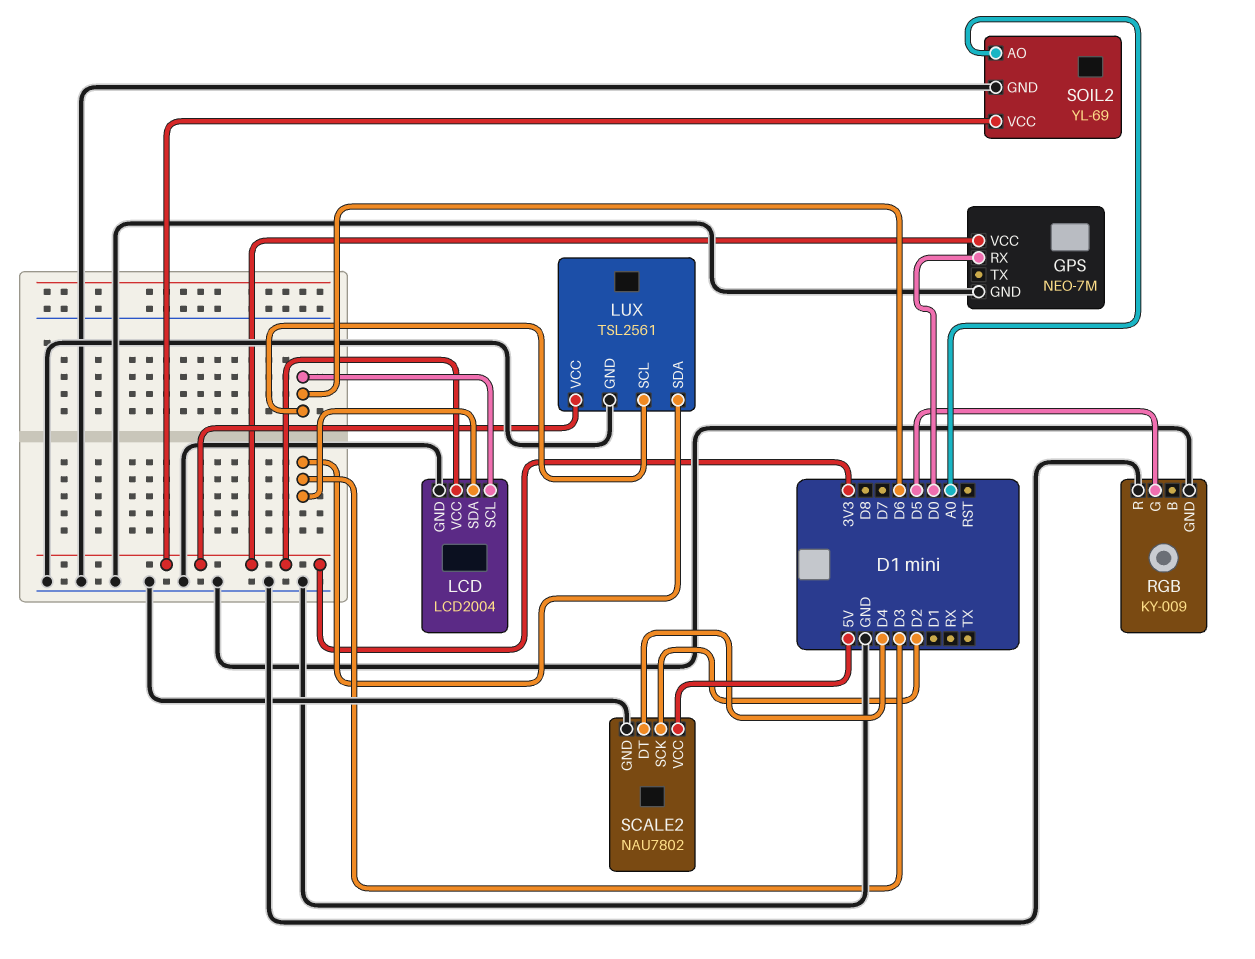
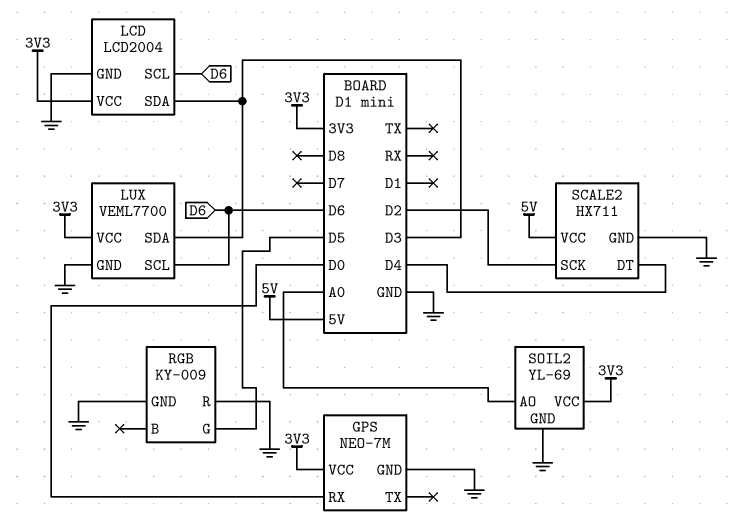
LUX: TSL2561 -> VEML7700
SCALE2: NAU7802 -> HX711

